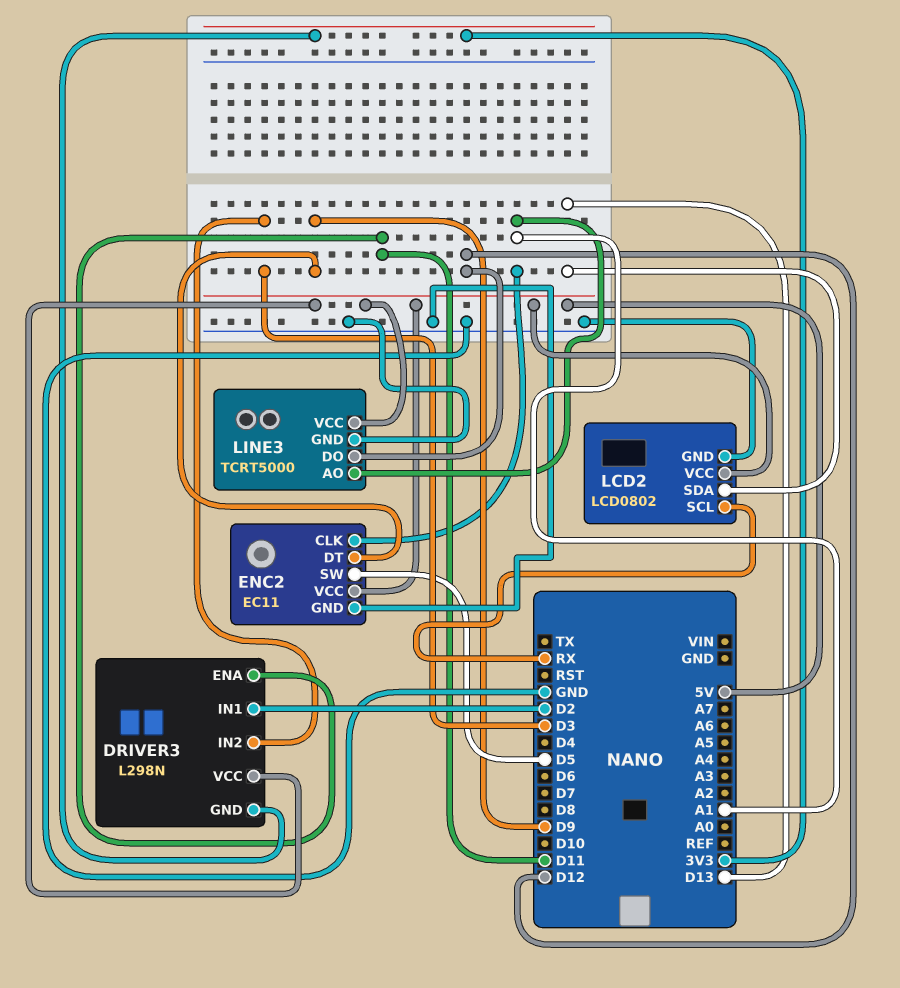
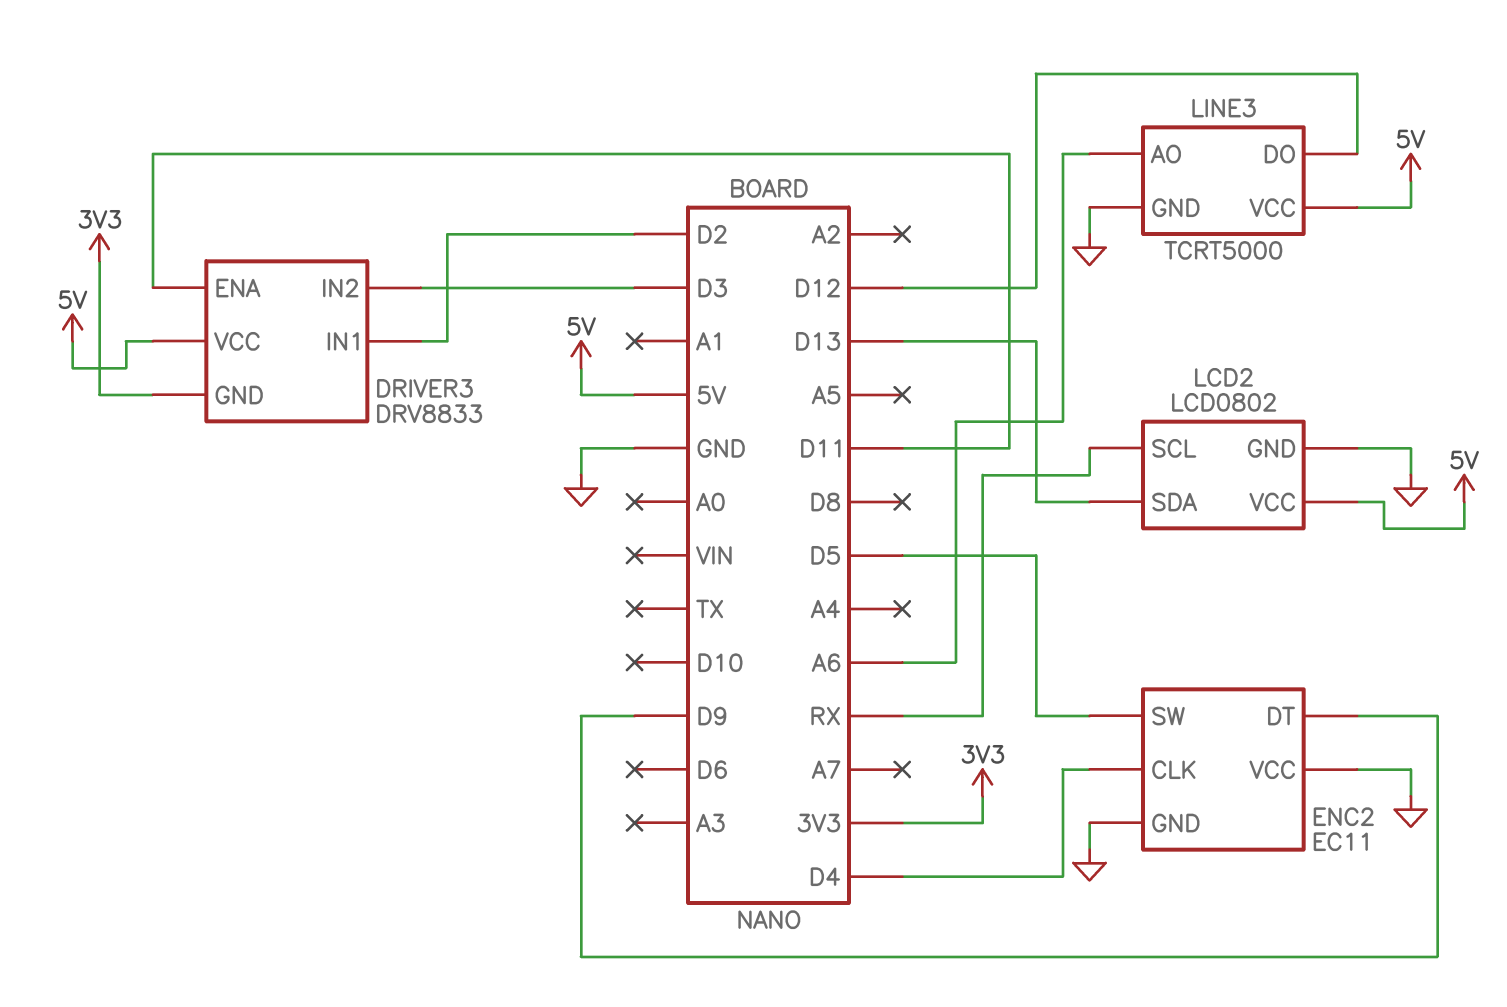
DRIVER3: L298N -> DRV8833
ENC2 pin CLK: A1 -> D4
ENC2 pin VCC: 5V -> GND
LINE3 pin AO: A1 -> A6

